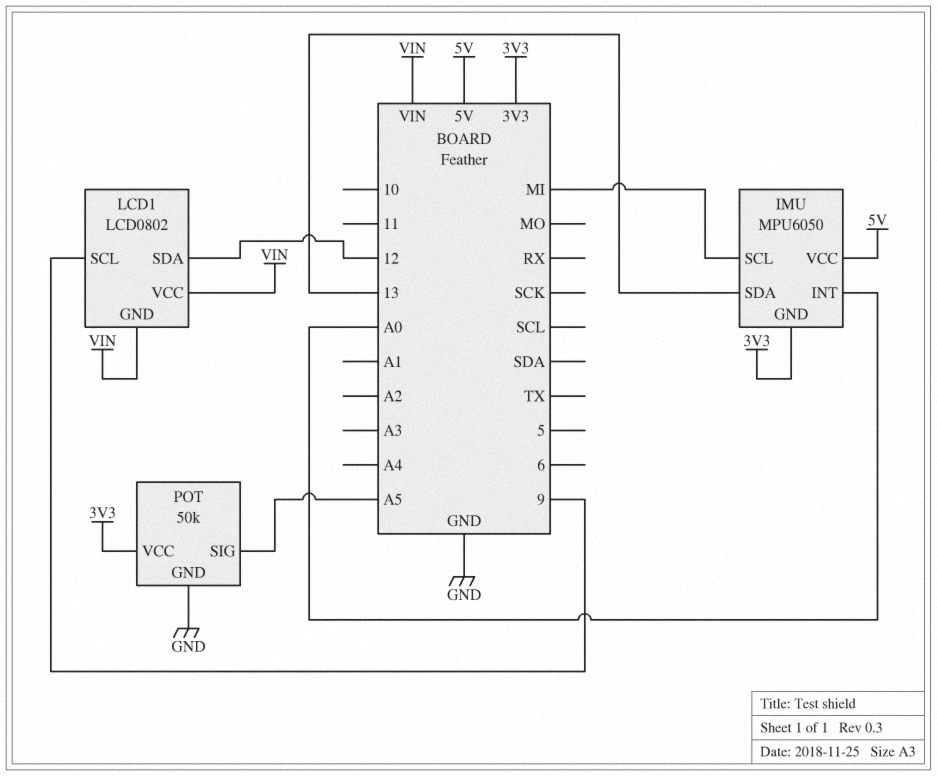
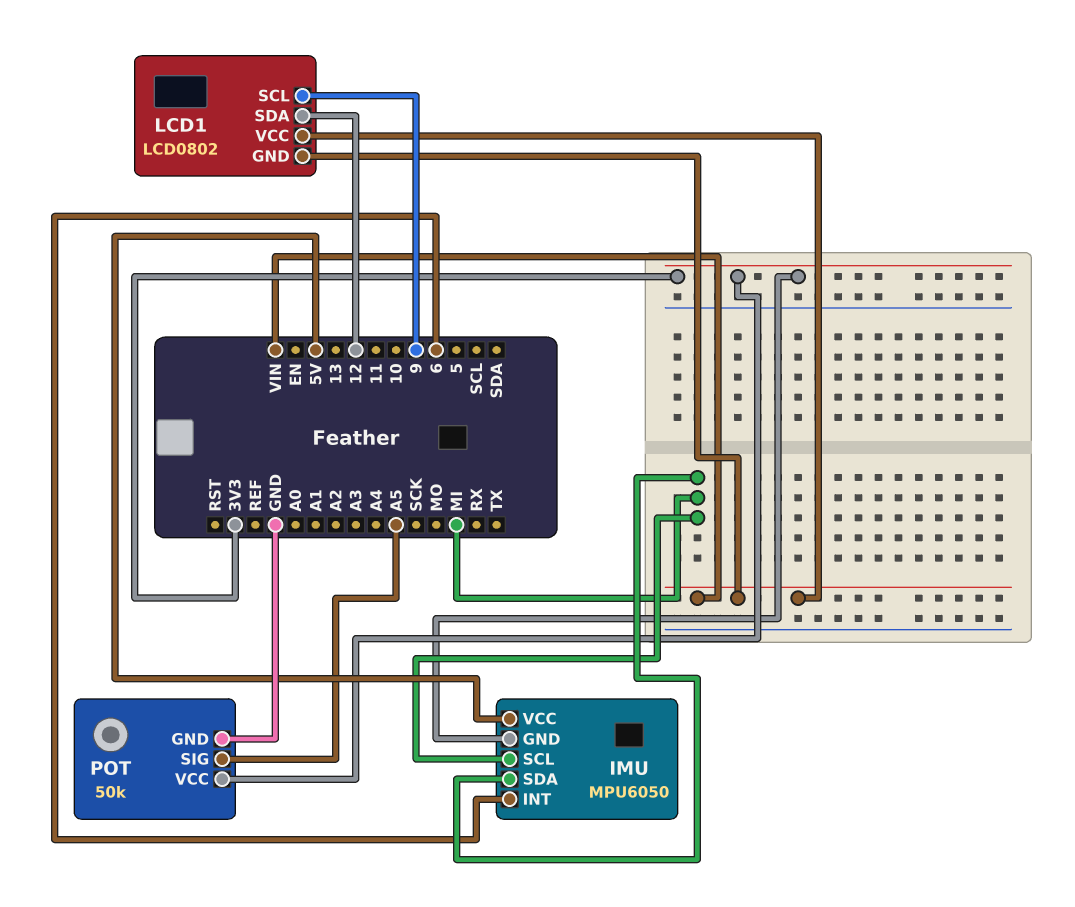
IMU pin INT: A0 -> 6
IMU pin SDA: 13 -> MI

